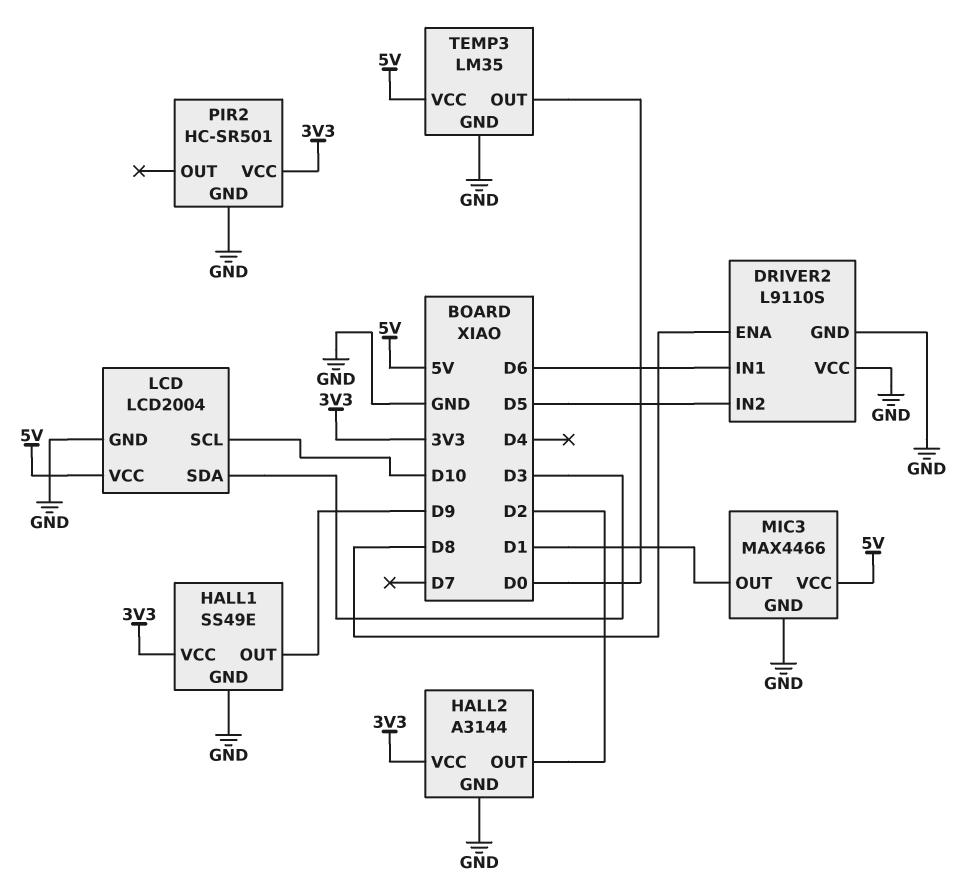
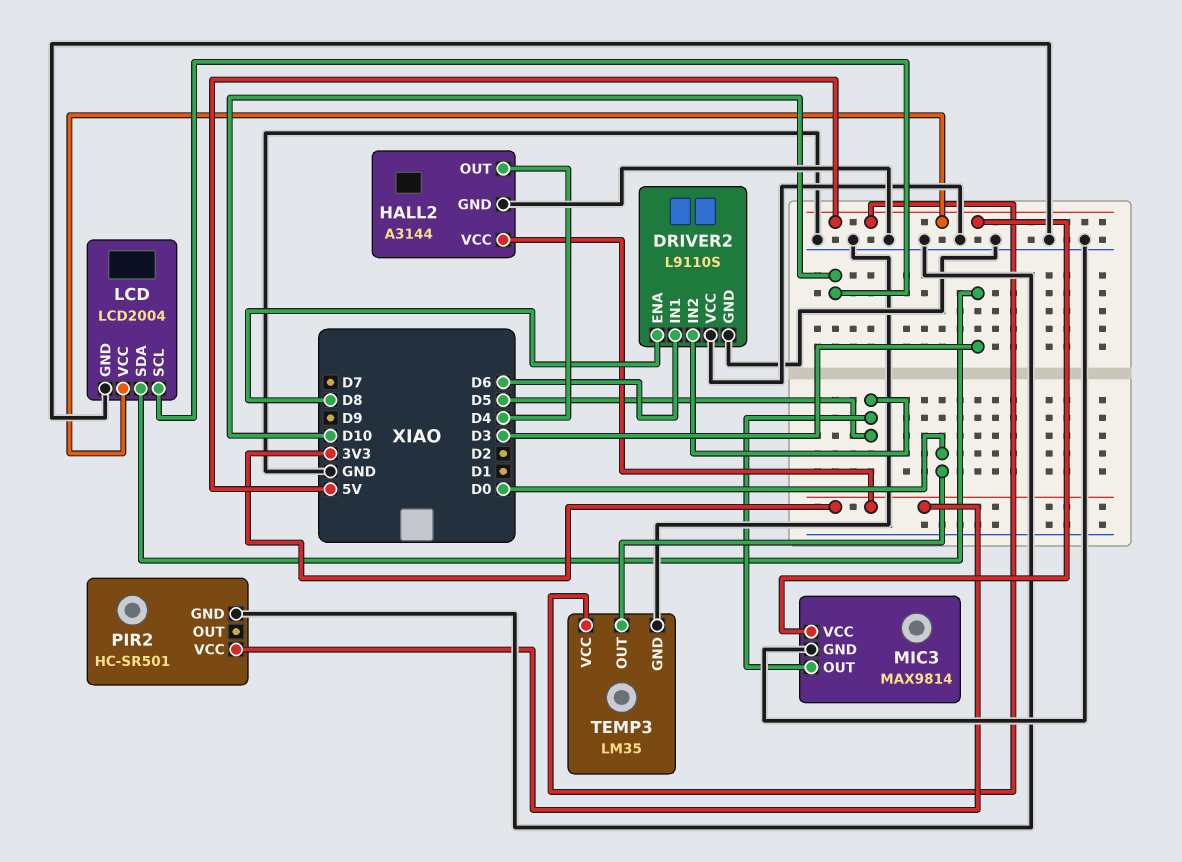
HALL1: SS49E -> none
HALL1 pin GND: GND -> none
HALL1 pin OUT: D9 -> none
HALL1 pin VCC: 3V3 -> none
HALL2 pin OUT: D2 -> D4
MIC3: MAX4466 -> MAX9814
MIC3 pin OUT: D1 -> D5

